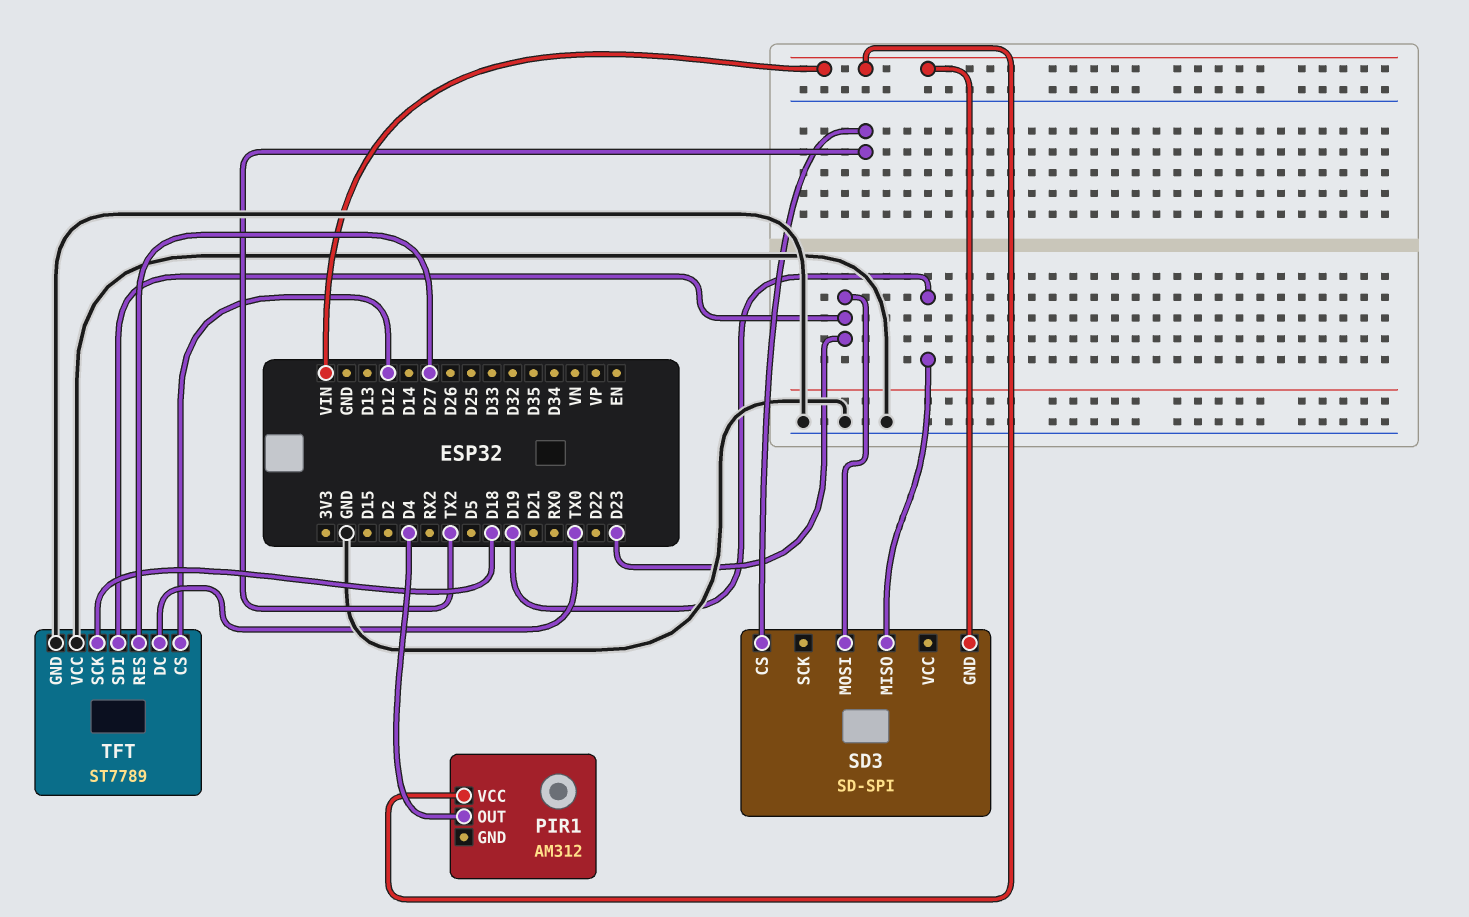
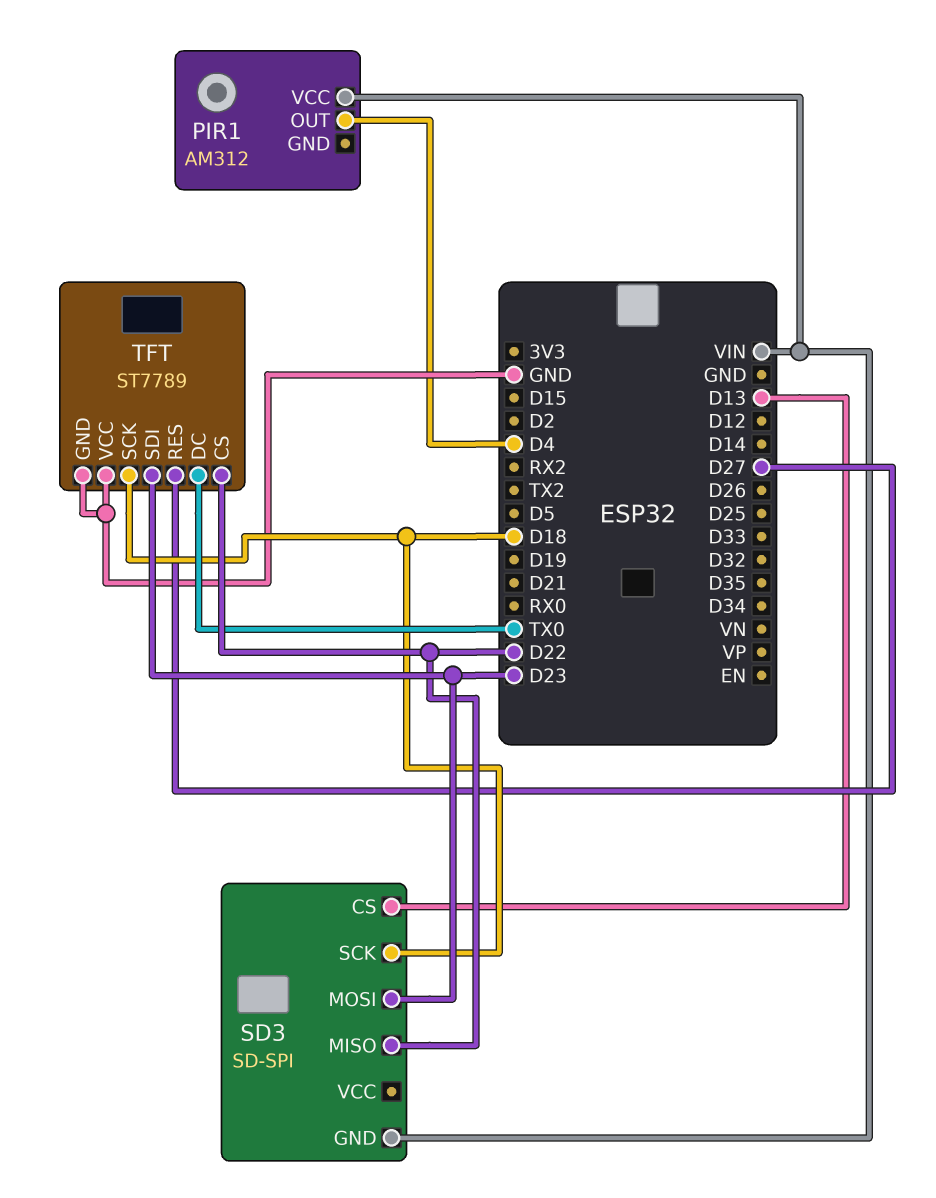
SD3 pin CS: TX2 -> D13
SD3 pin MISO: D19 -> D22
SD3 pin SCK: none -> D18
TFT pin CS: D12 -> D22

